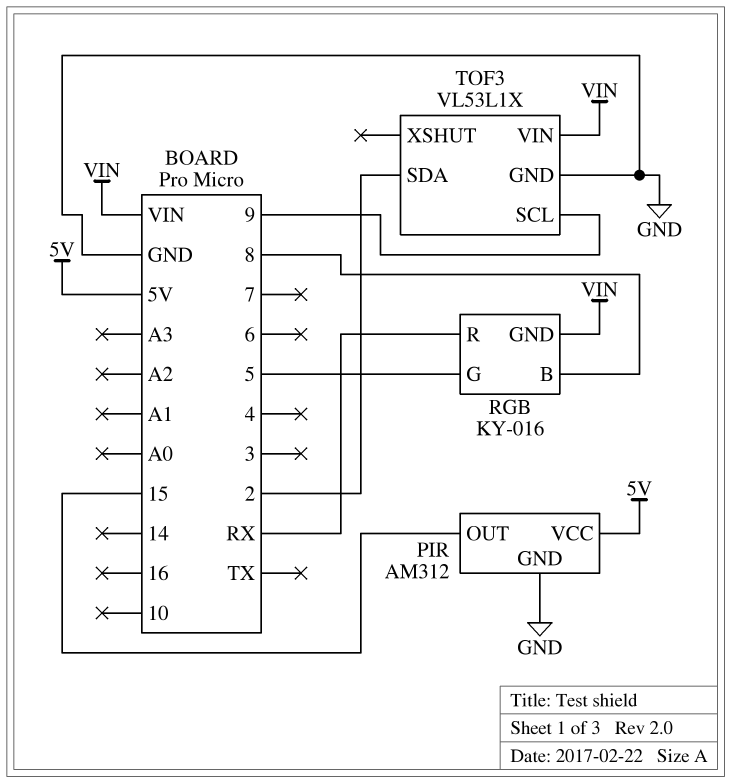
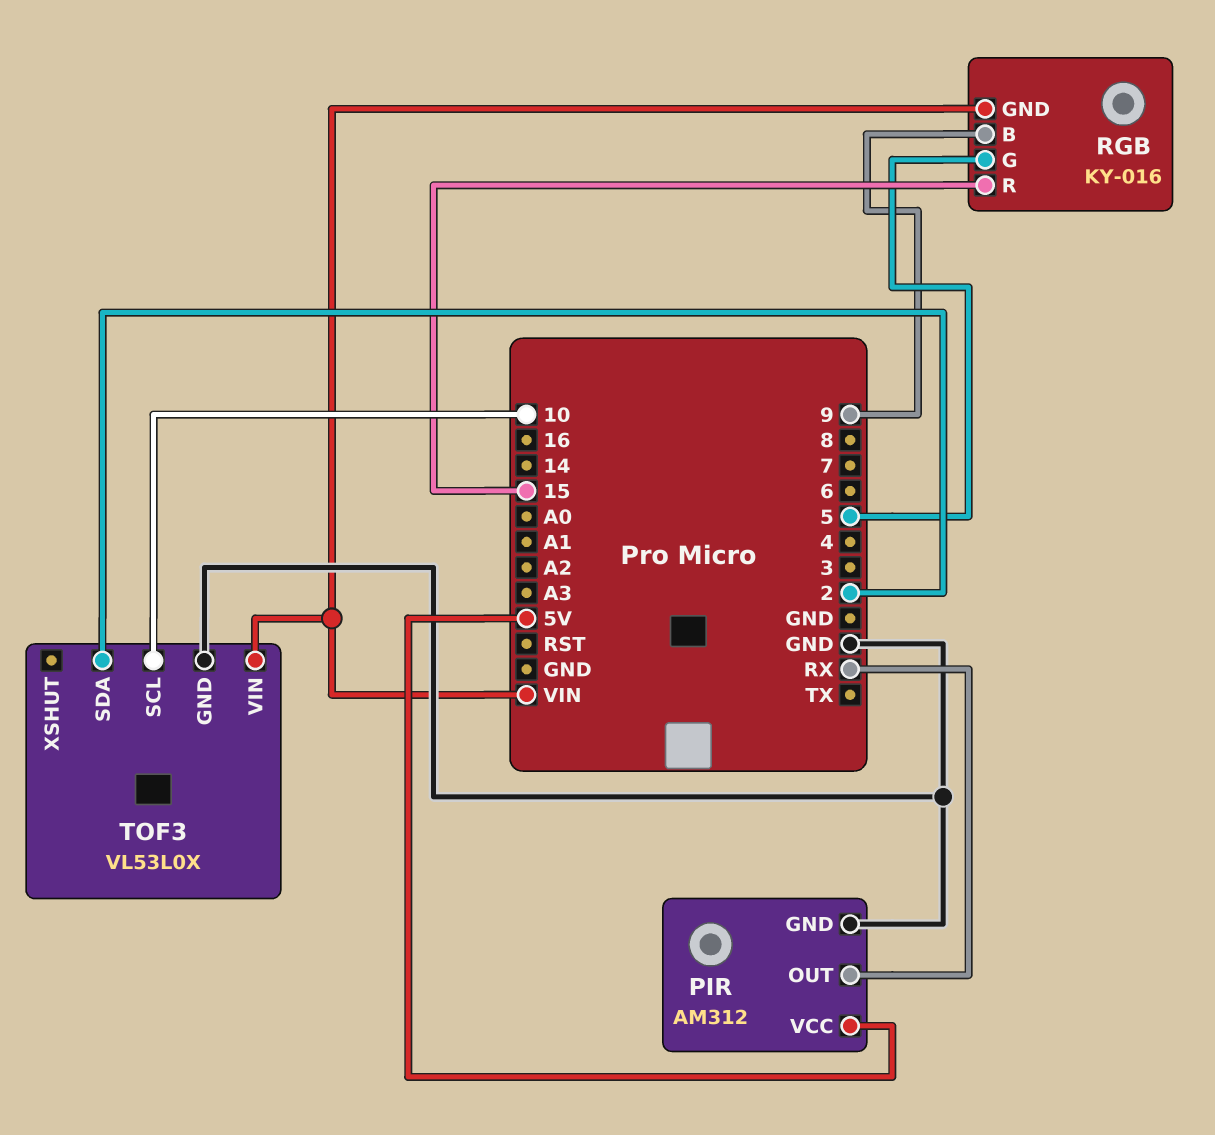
PIR pin OUT: 15 -> RX
RGB pin B: 8 -> 9
RGB pin R: RX -> 15
TOF3: VL53L1X -> VL53L0X
TOF3 pin SCL: 9 -> 10

